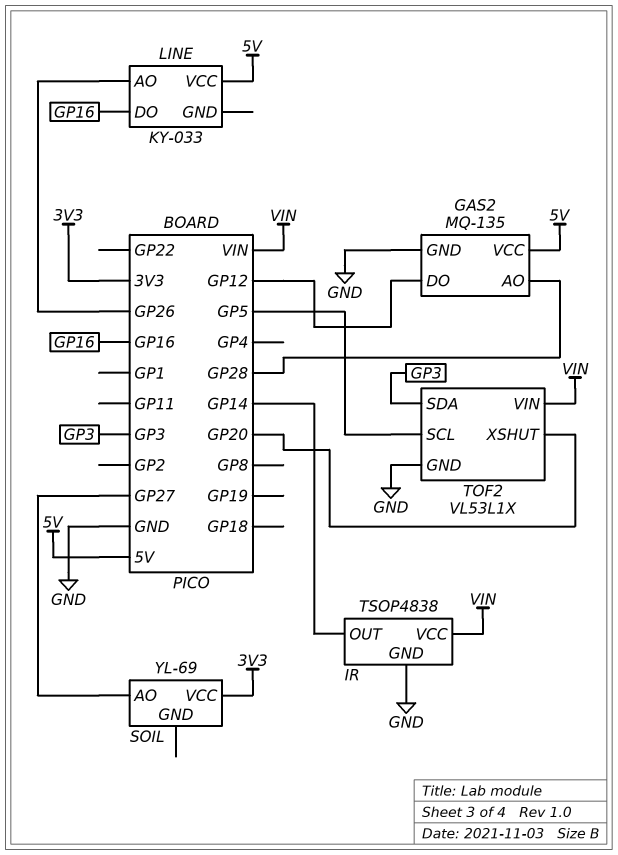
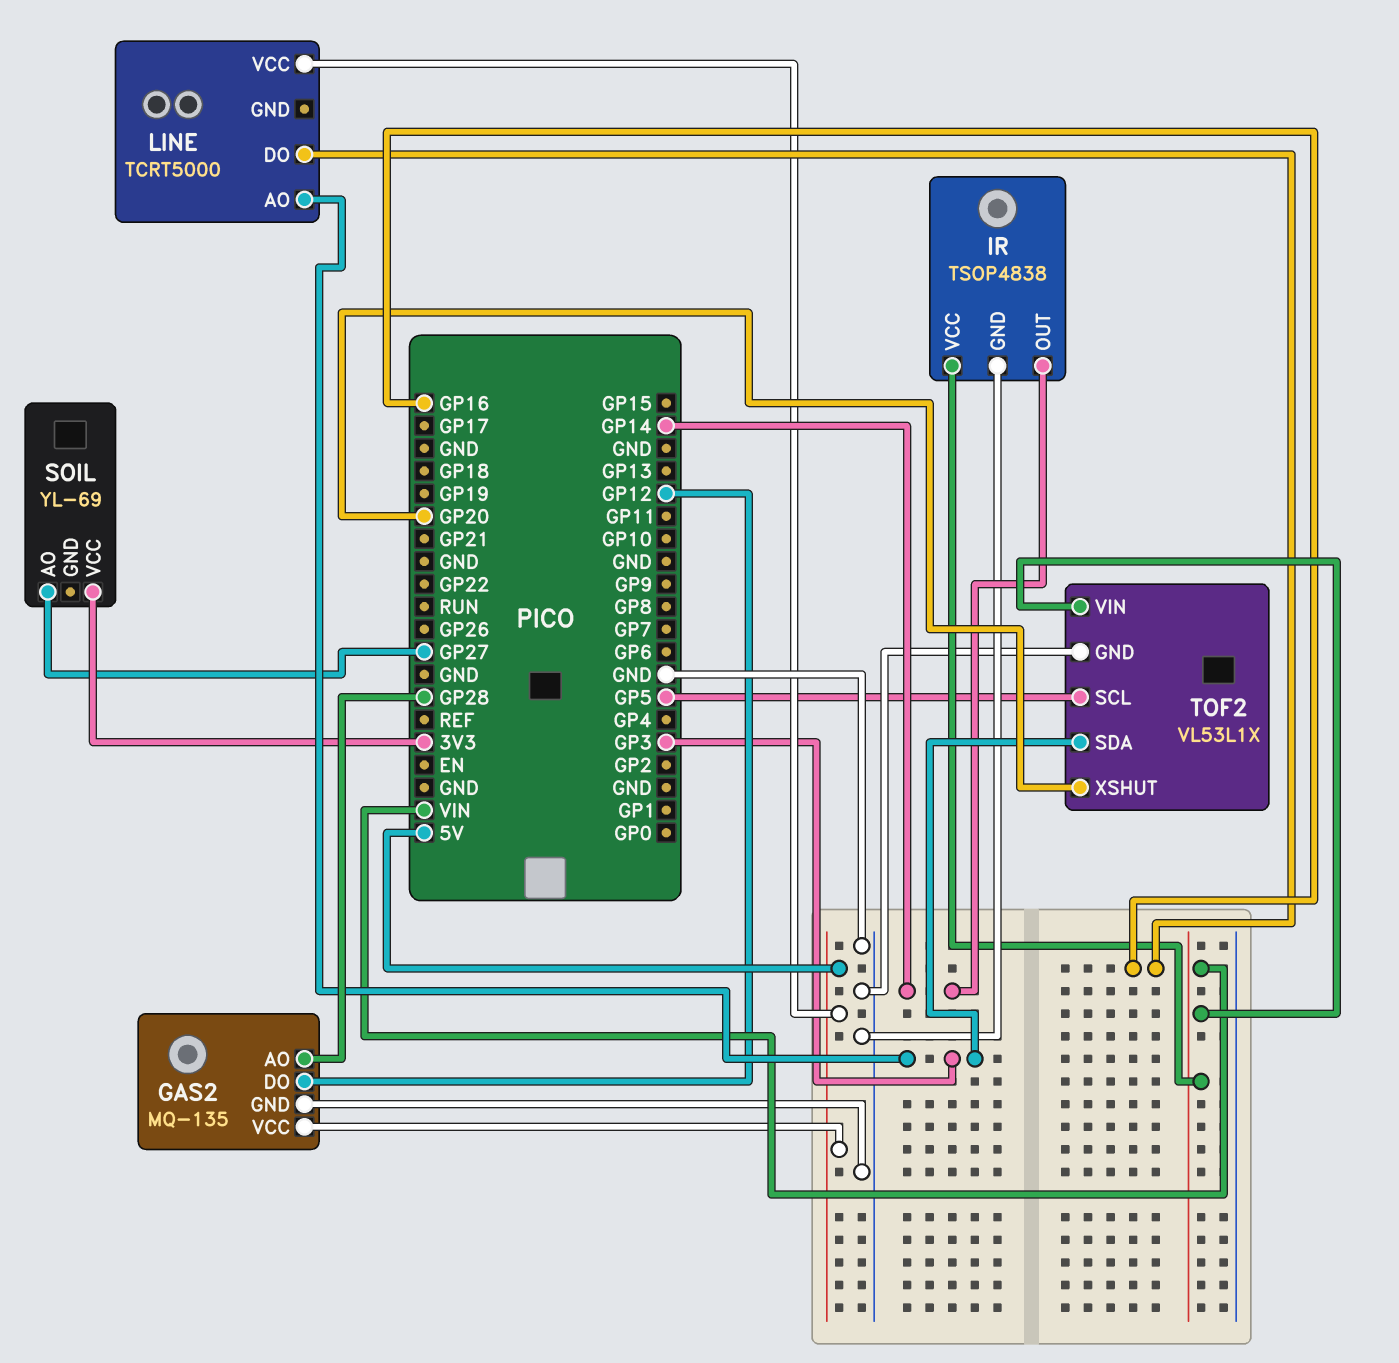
LINE: KY-033 -> TCRT5000
LINE pin AO: GP26 -> GP3

